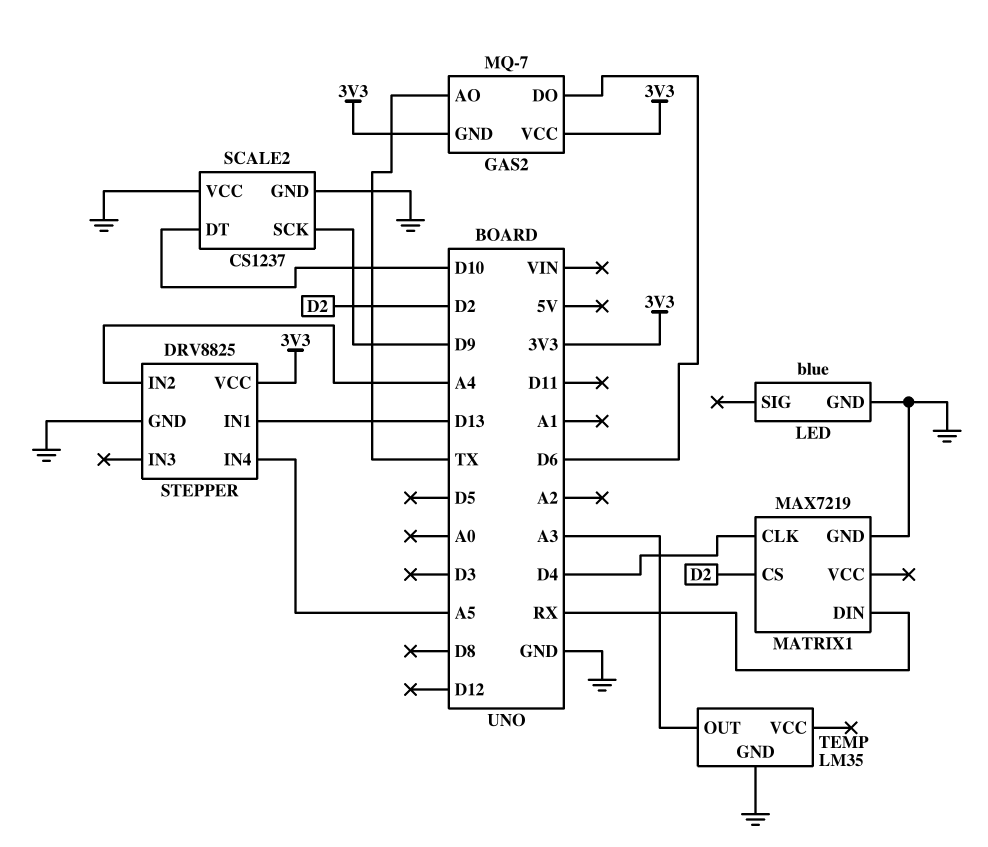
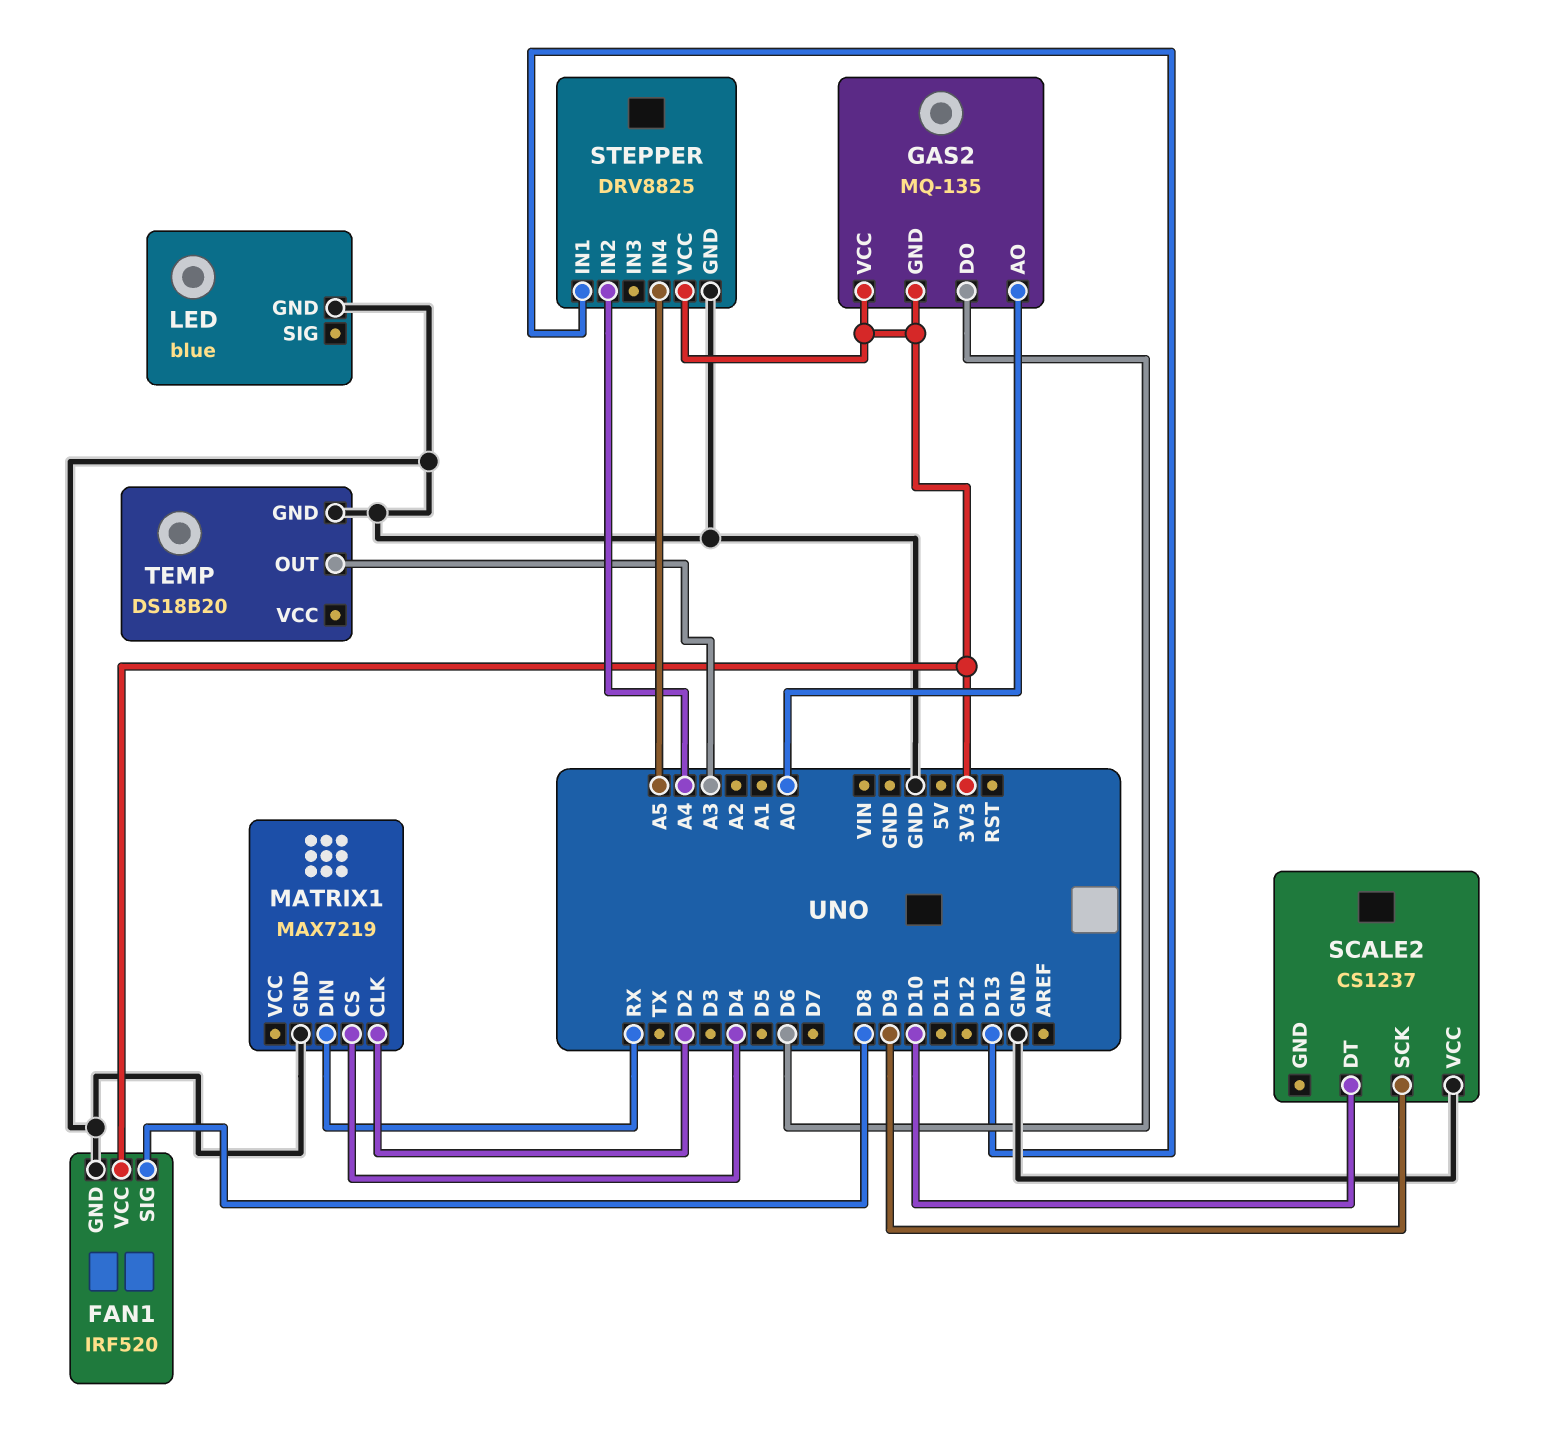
FAN1: none -> IRF520
FAN1 pin GND: none -> GND
FAN1 pin SIG: none -> D8
FAN1 pin VCC: none -> 3V3
GAS2: MQ-7 -> MQ-135
GAS2 pin AO: TX -> A0
MATRIX1 pin CLK: D4 -> D2
MATRIX1 pin CS: D2 -> D4
SCALE2 pin GND: GND -> none
TEMP: LM35 -> DS18B20

